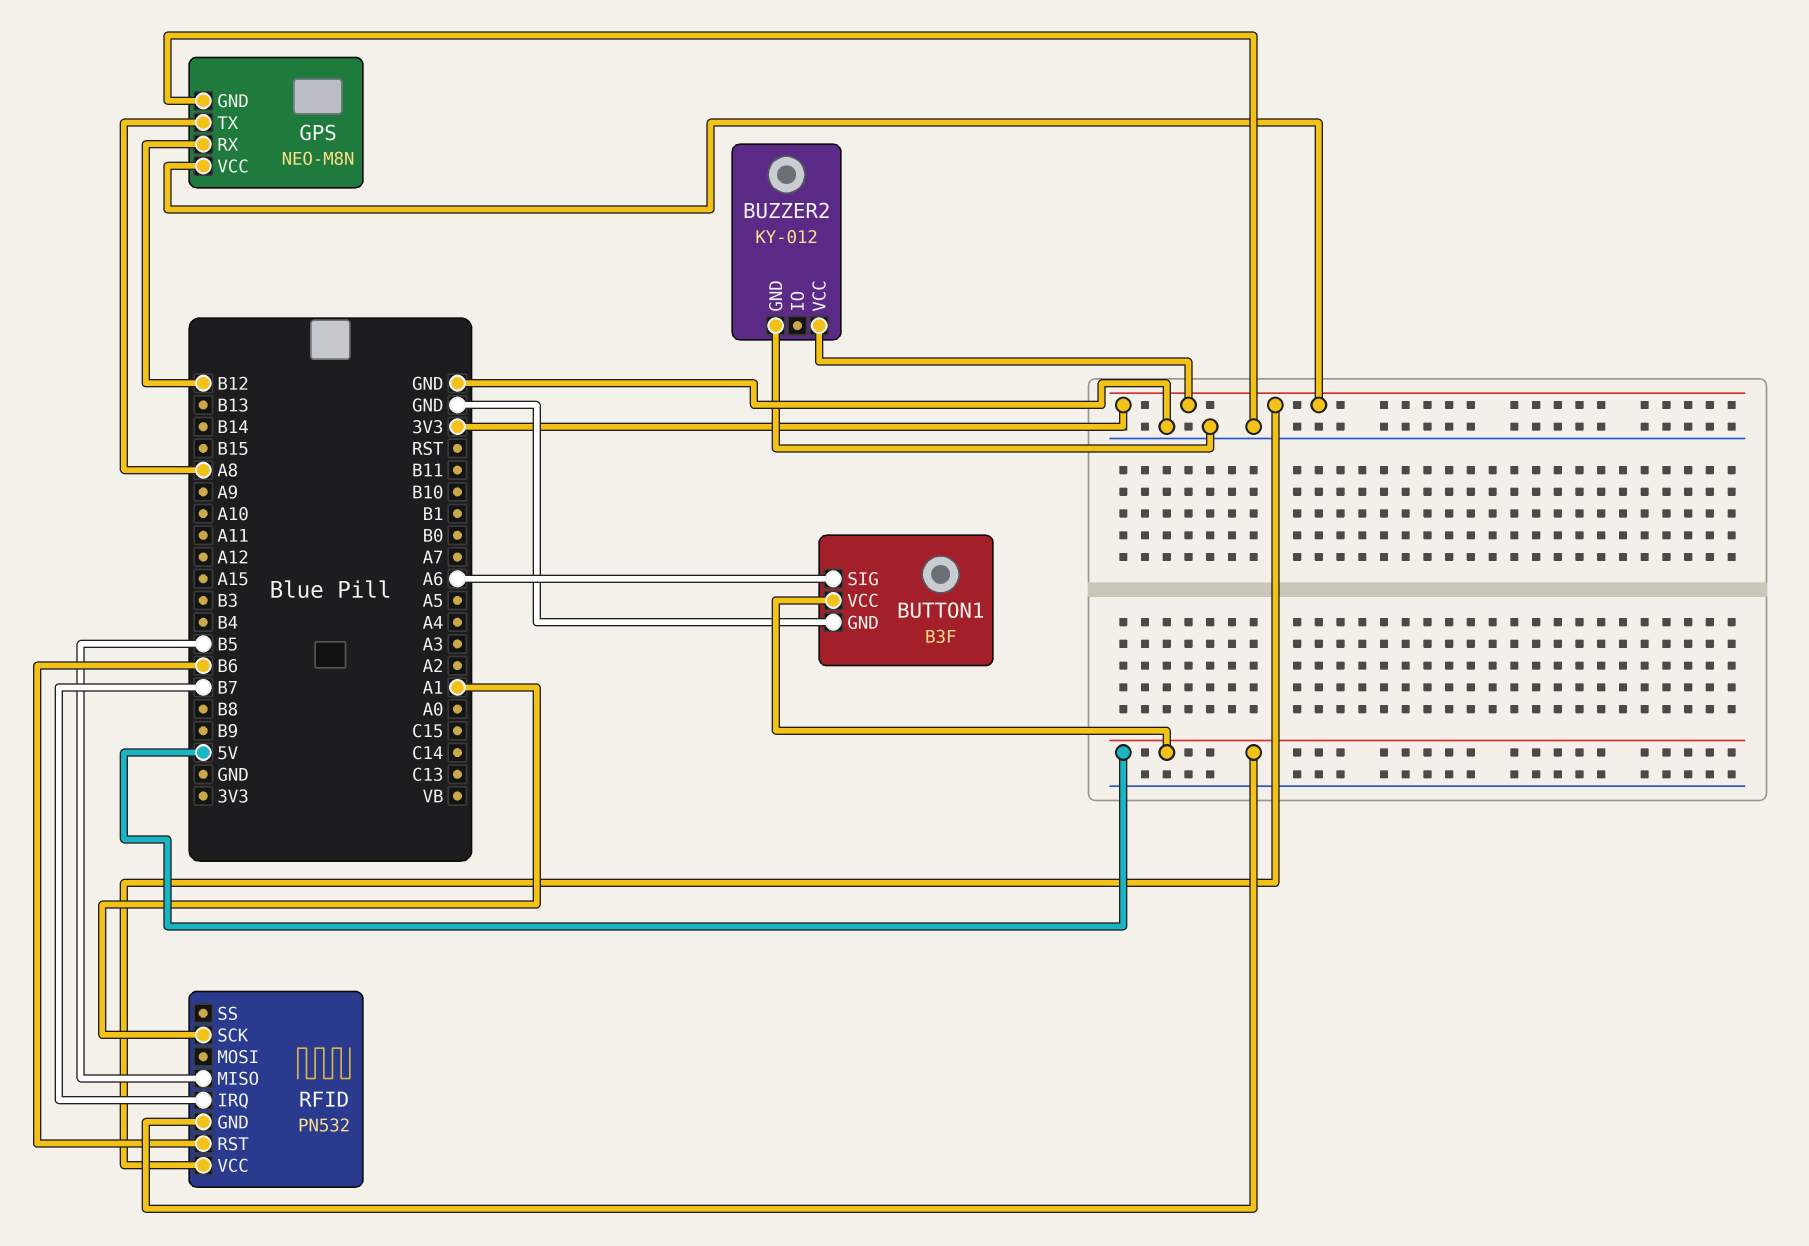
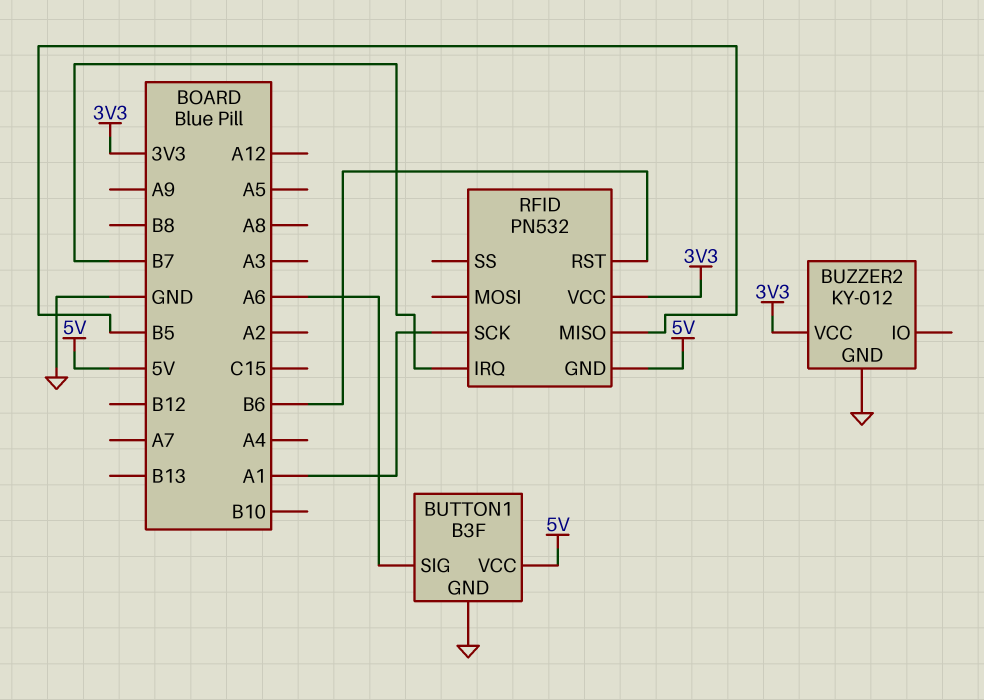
GPS: NEO-M8N -> none
GPS pin GND: GND -> none
GPS pin RX: B12 -> none
GPS pin TX: A8 -> none
GPS pin VCC: 3V3 -> none

